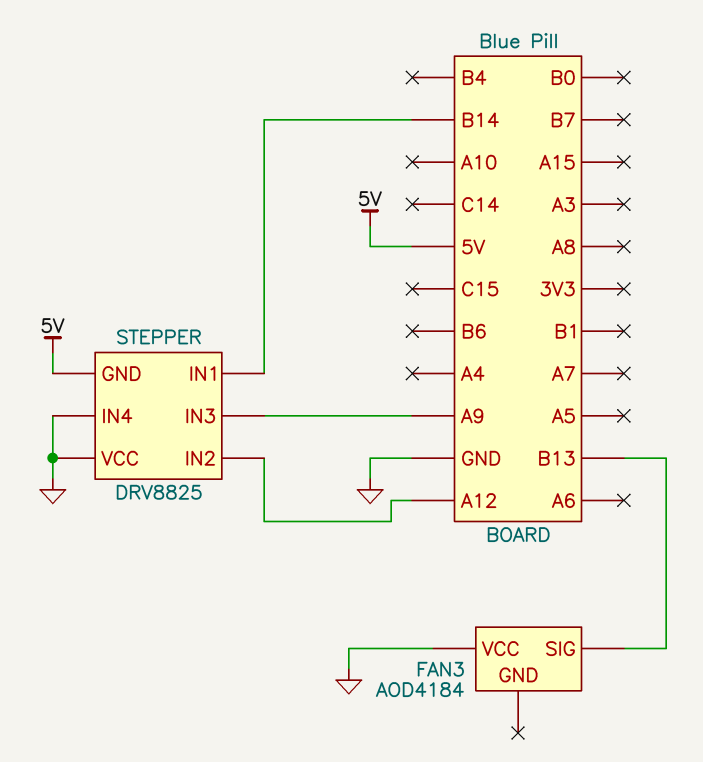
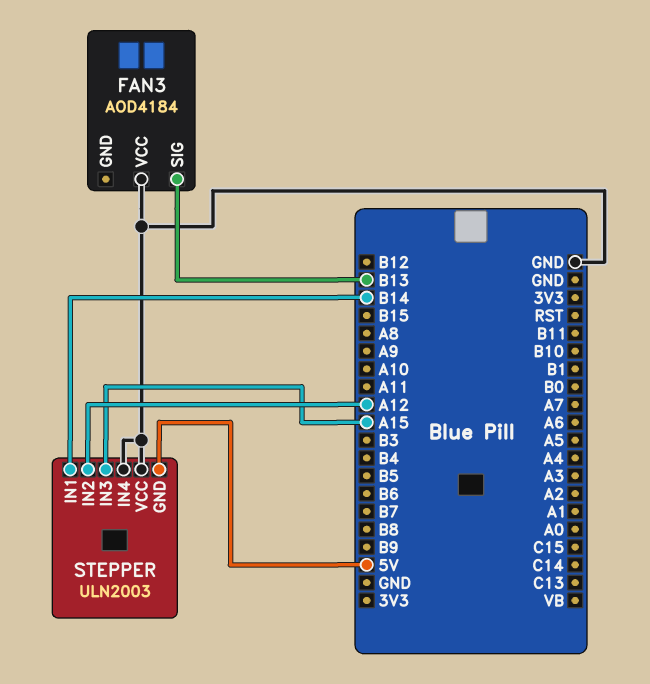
STEPPER: DRV8825 -> ULN2003
STEPPER pin IN3: A9 -> A15

